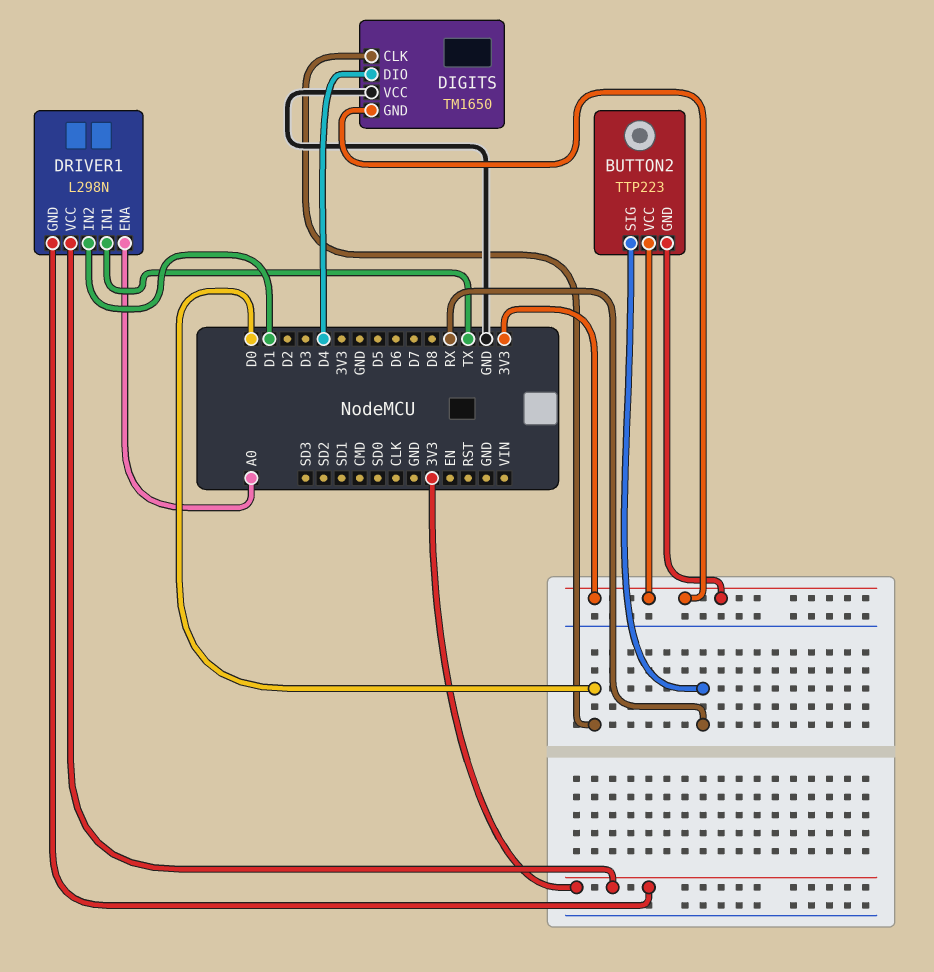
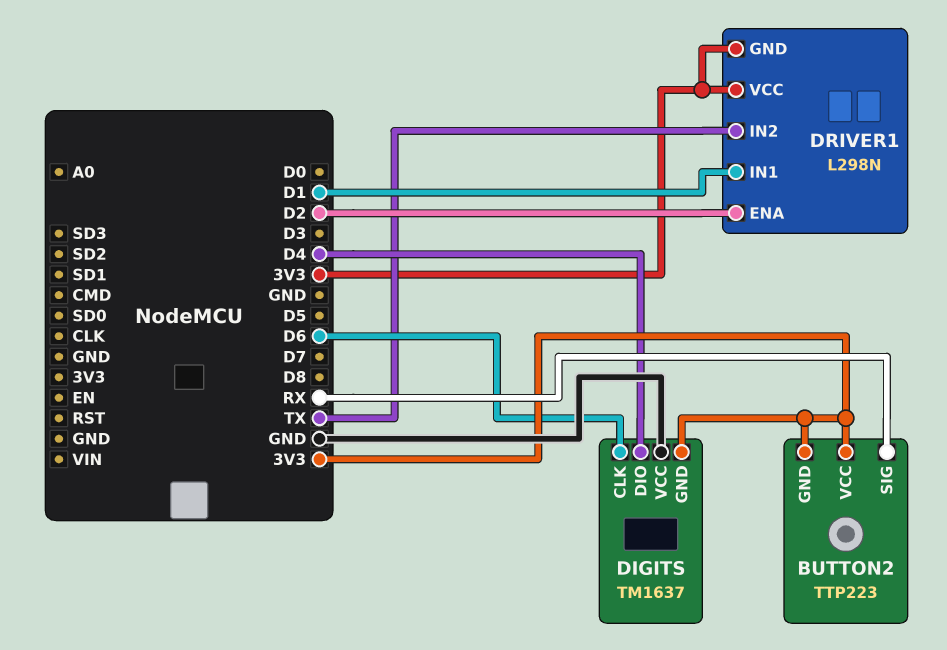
DIGITS: TM1650 -> TM1637
DIGITS pin CLK: D0 -> D6
DRIVER1 pin ENA: A0 -> D2
DRIVER1 pin IN1: TX -> D1
DRIVER1 pin IN2: D1 -> TX

